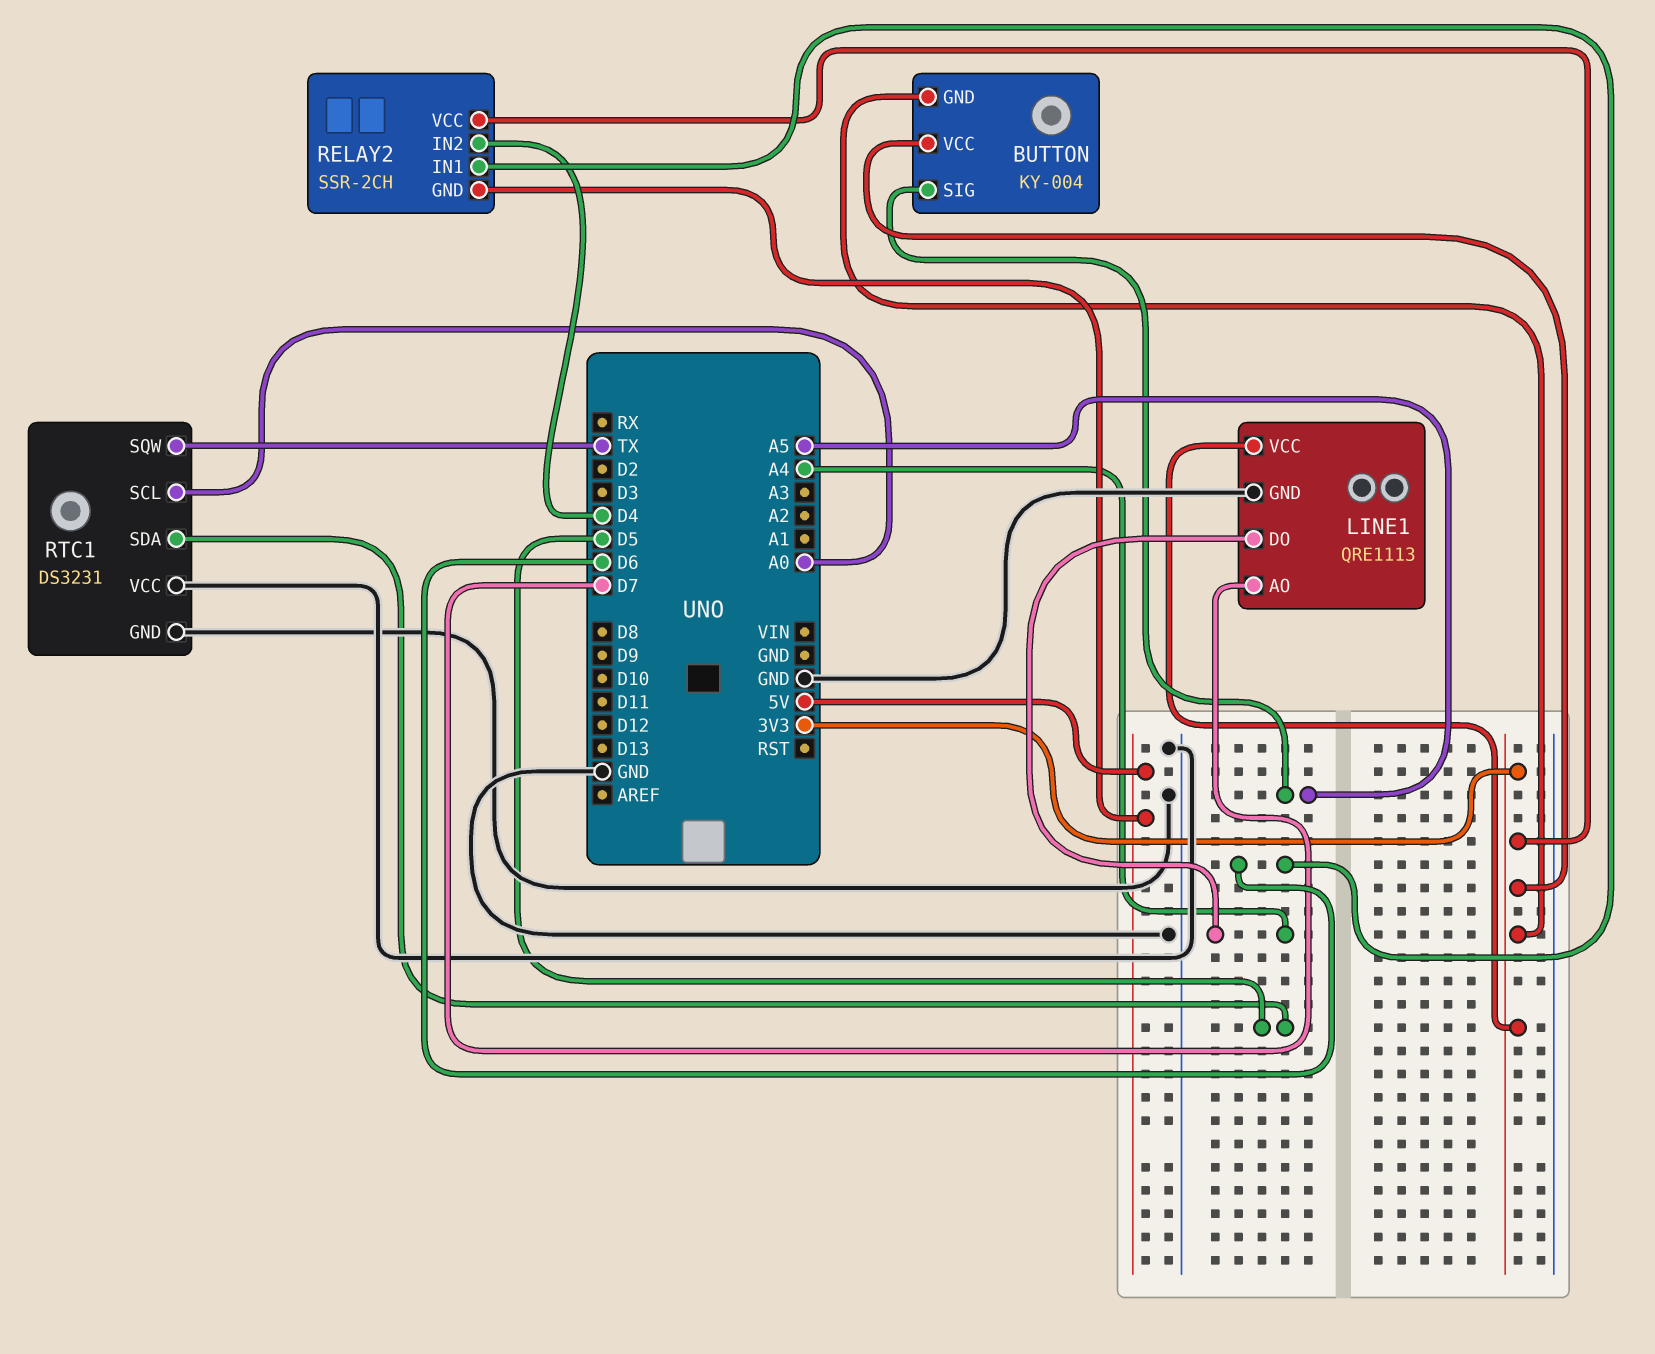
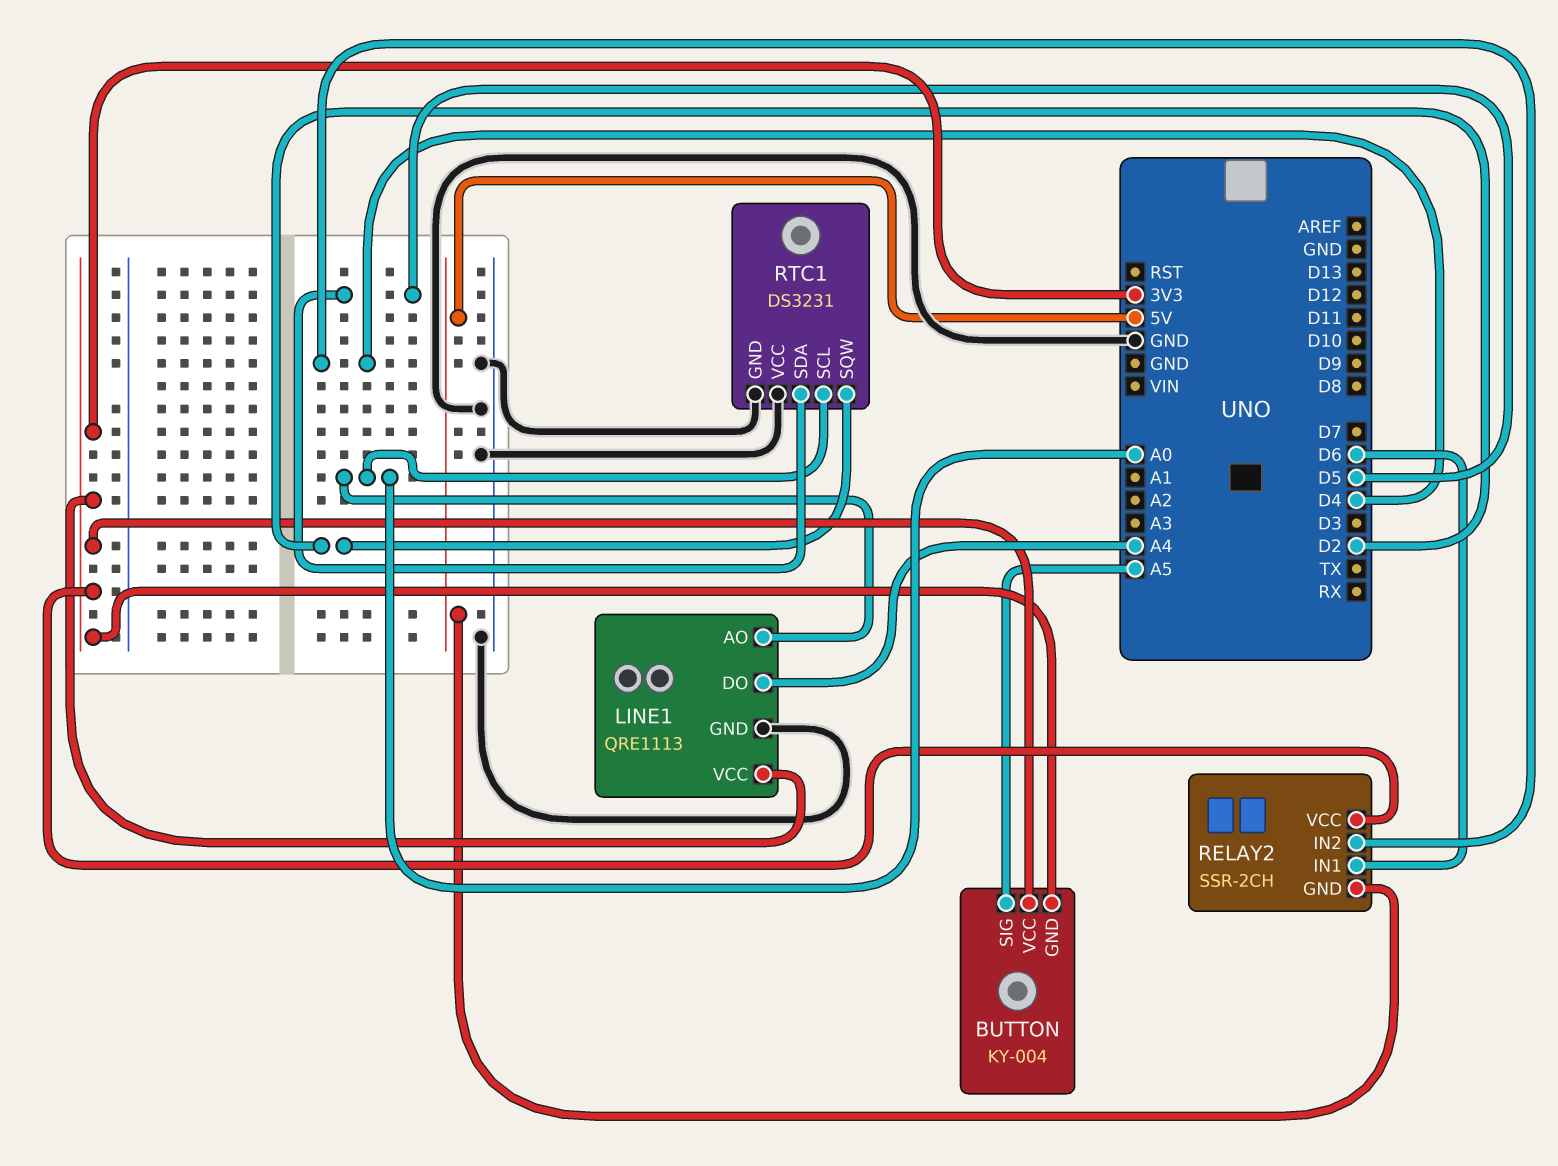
LINE1 pin AO: D7 -> A0
RTC1 pin SQW: TX -> D2

